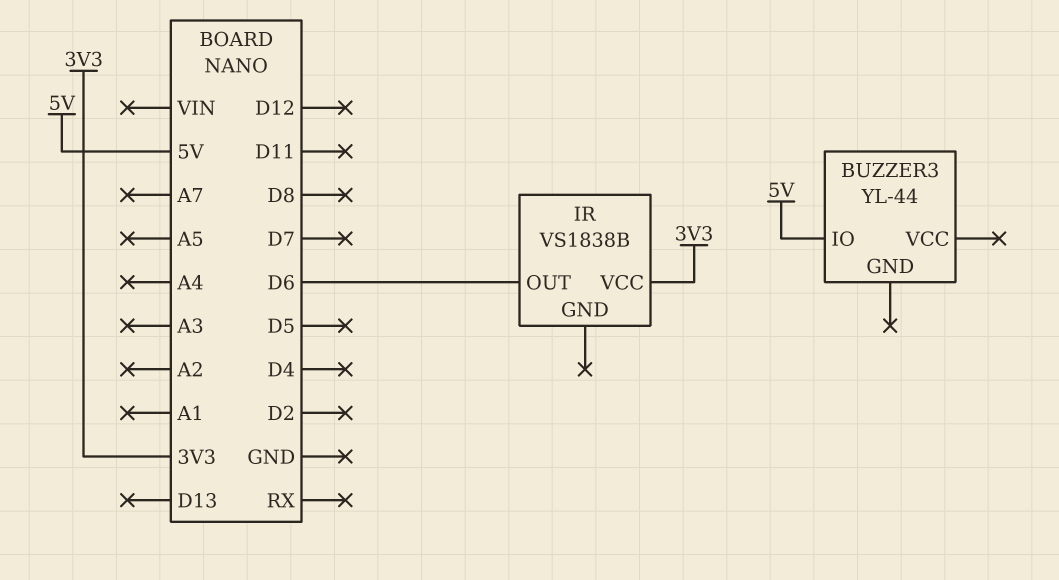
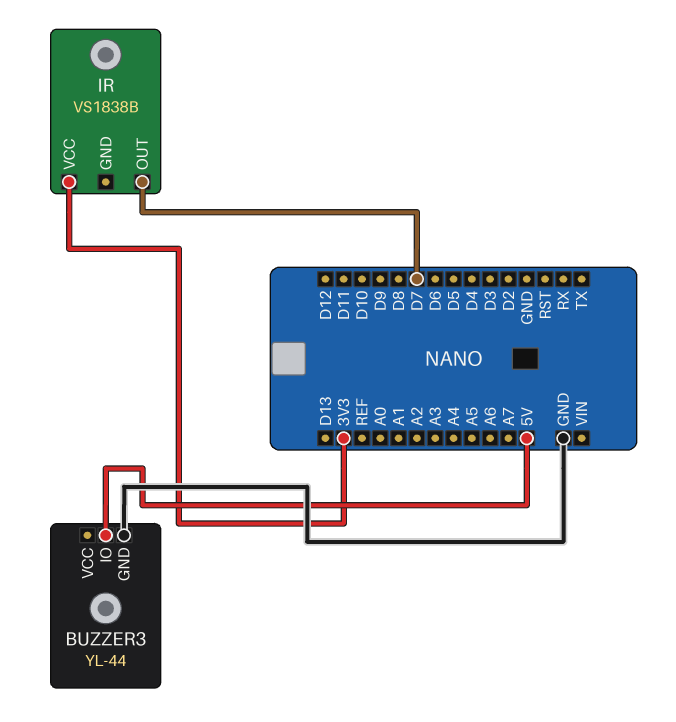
BUZZER3 pin GND: none -> GND
IR pin OUT: D6 -> D7

